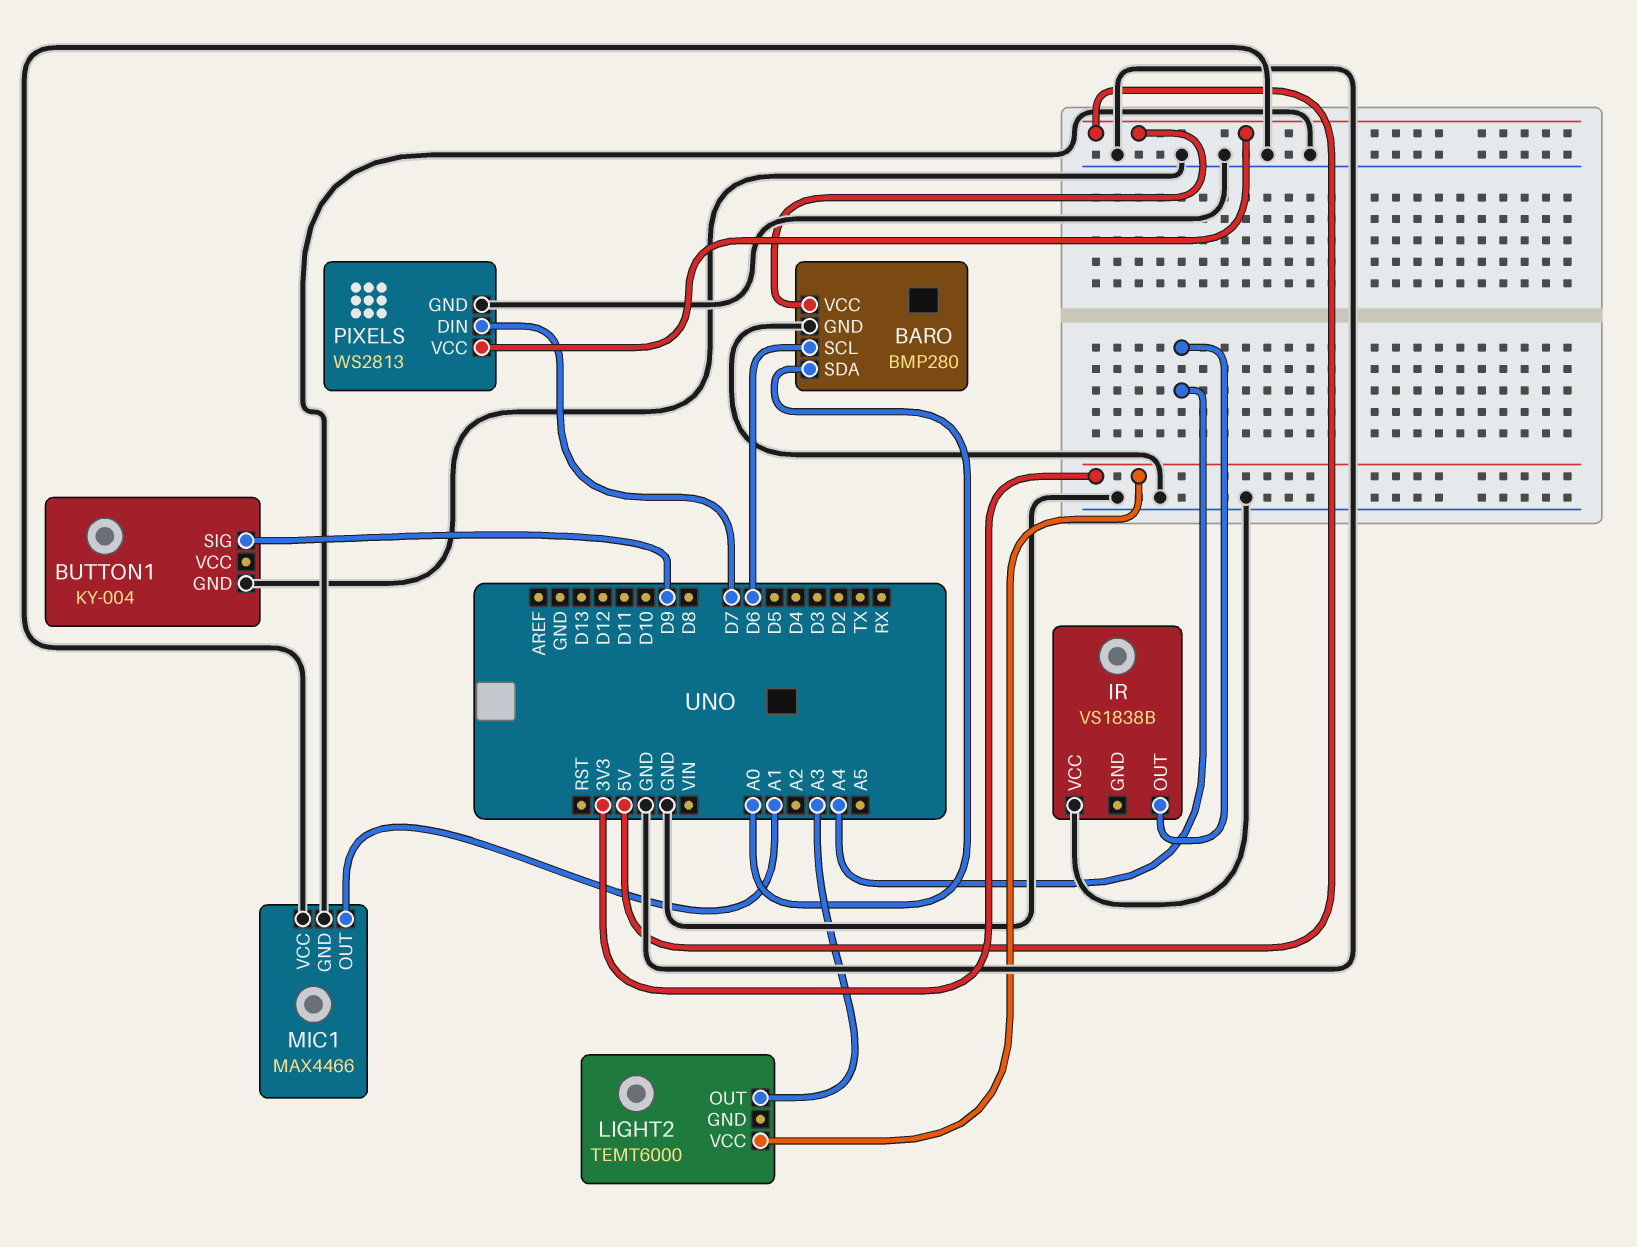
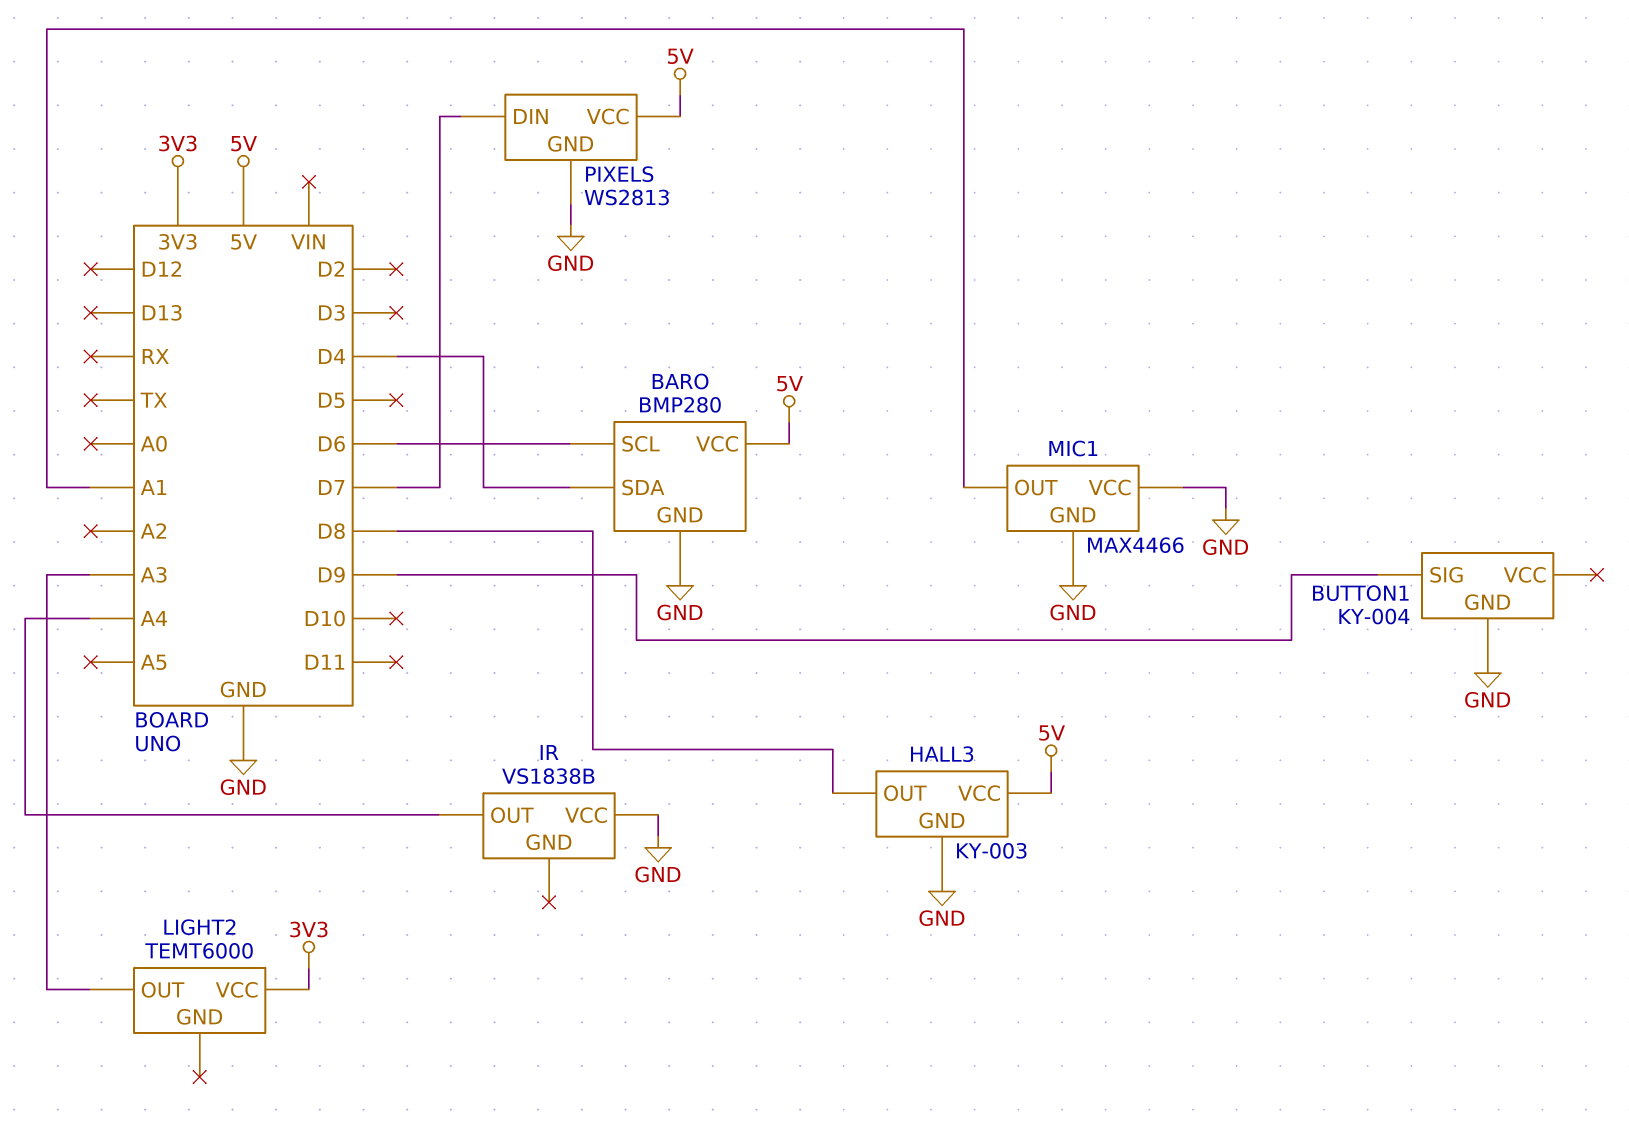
BARO pin SDA: A0 -> D4
HALL3: none -> KY-003
HALL3 pin GND: none -> GND
HALL3 pin OUT: none -> D8
HALL3 pin VCC: none -> 5V

